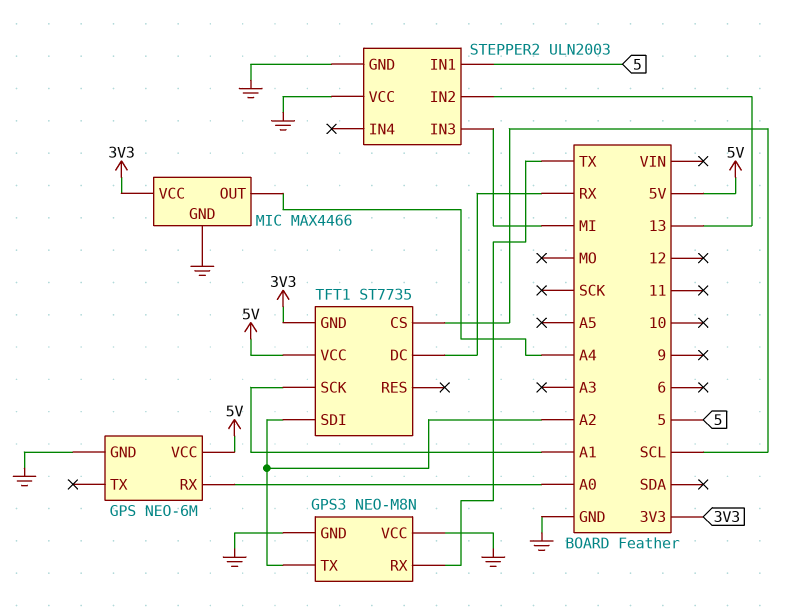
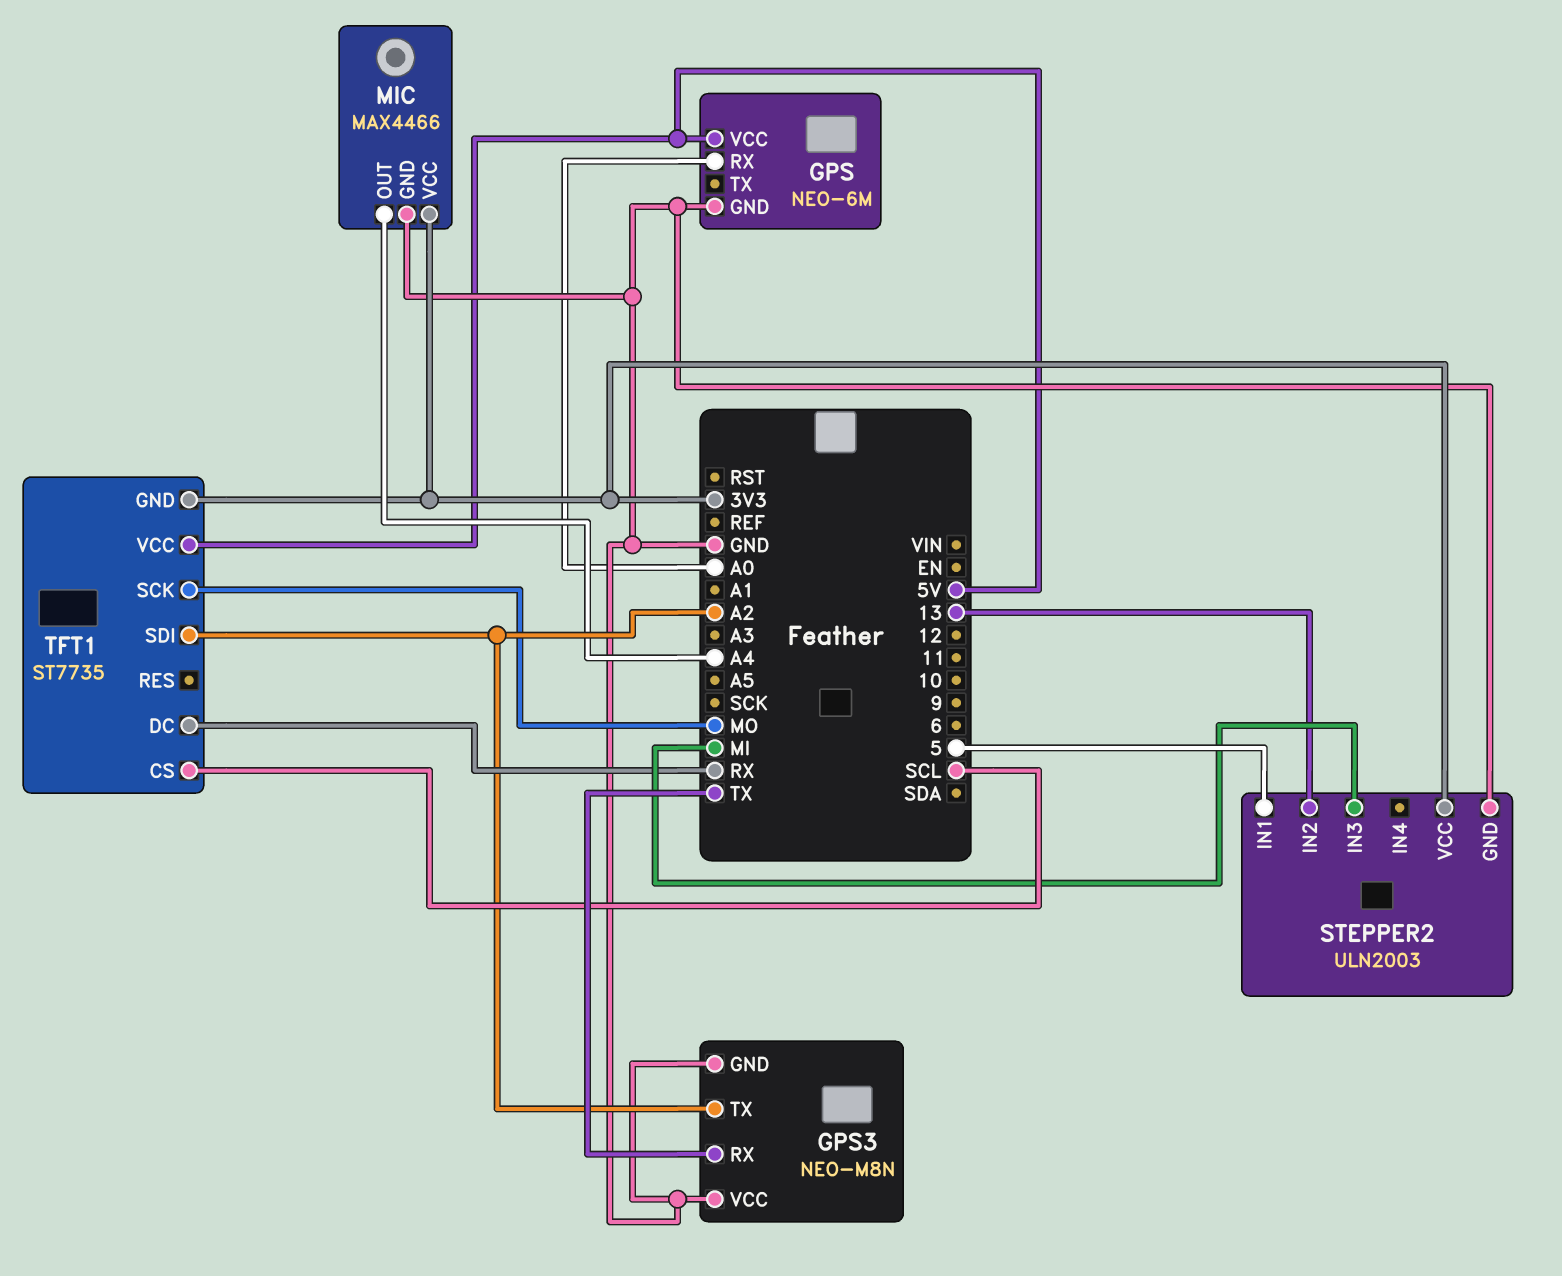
STEPPER2 pin VCC: GND -> 3V3
TFT1 pin SCK: A1 -> MO

